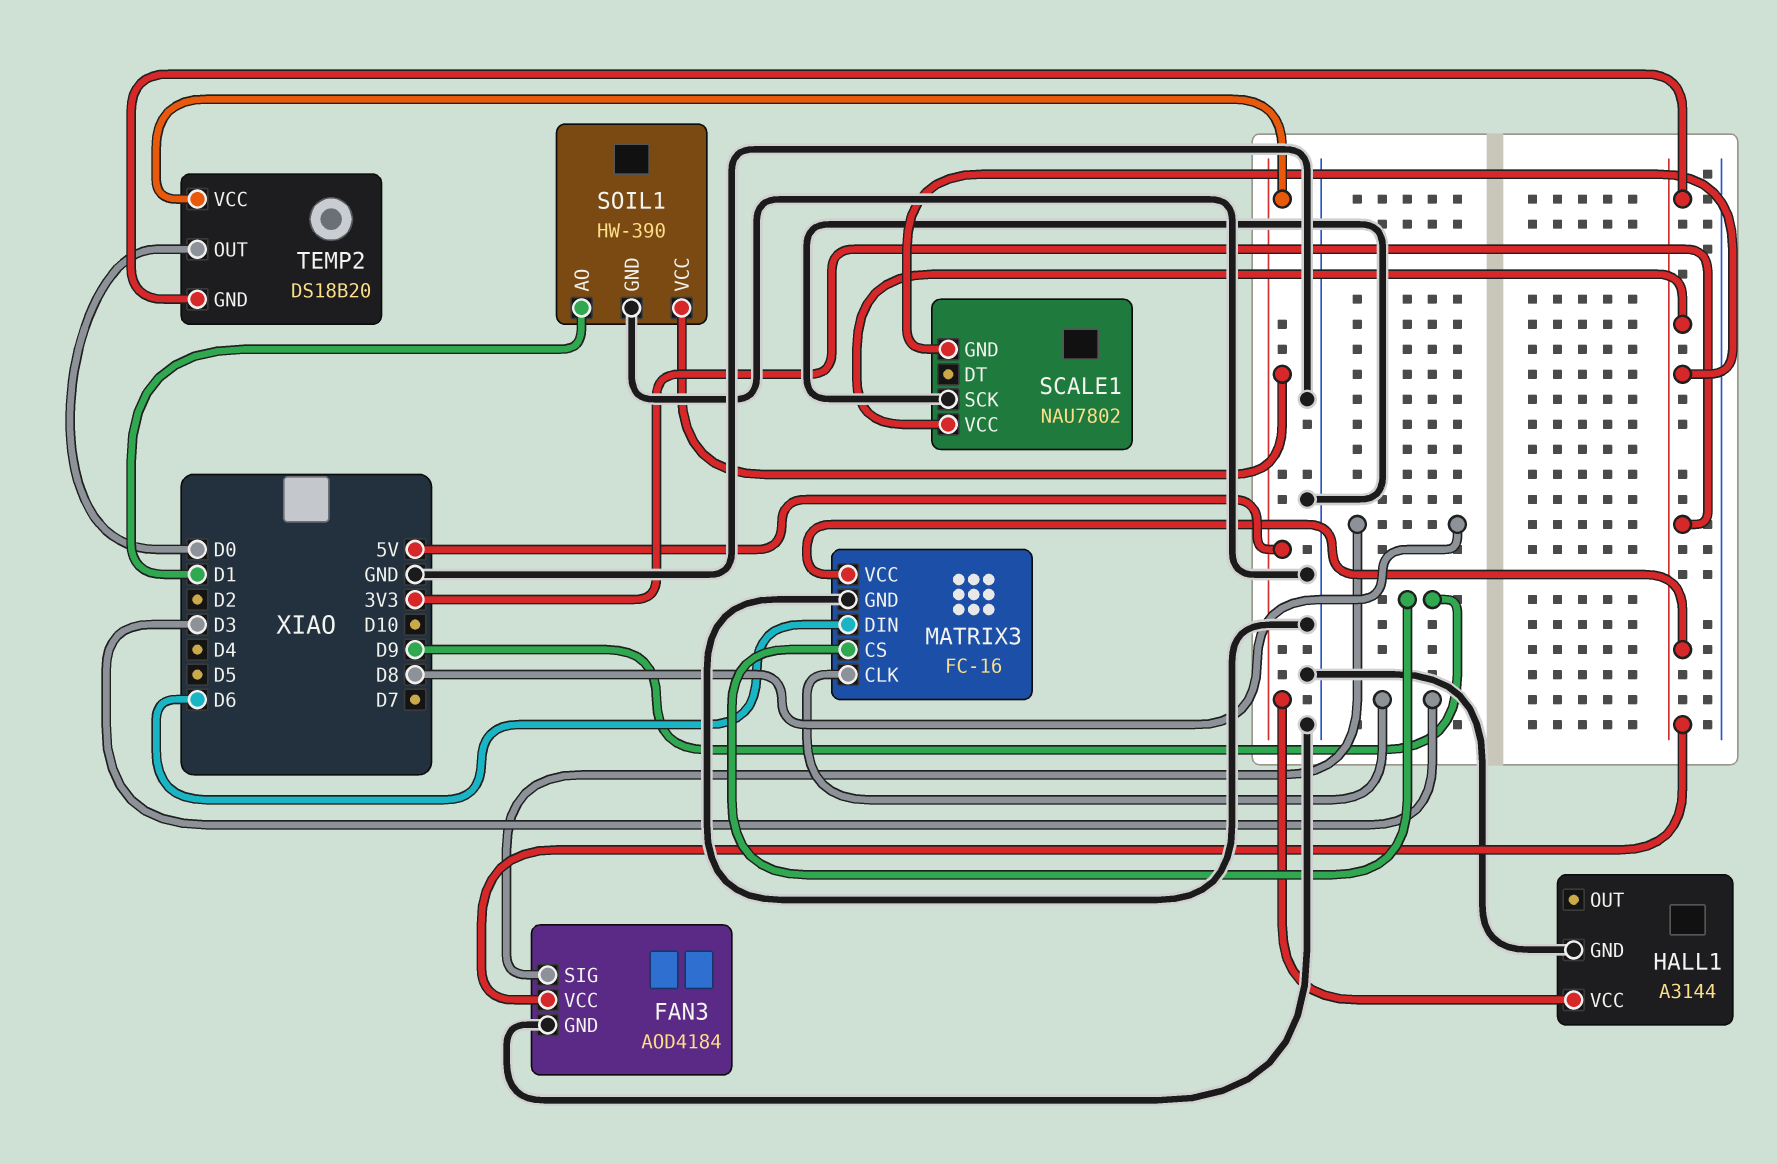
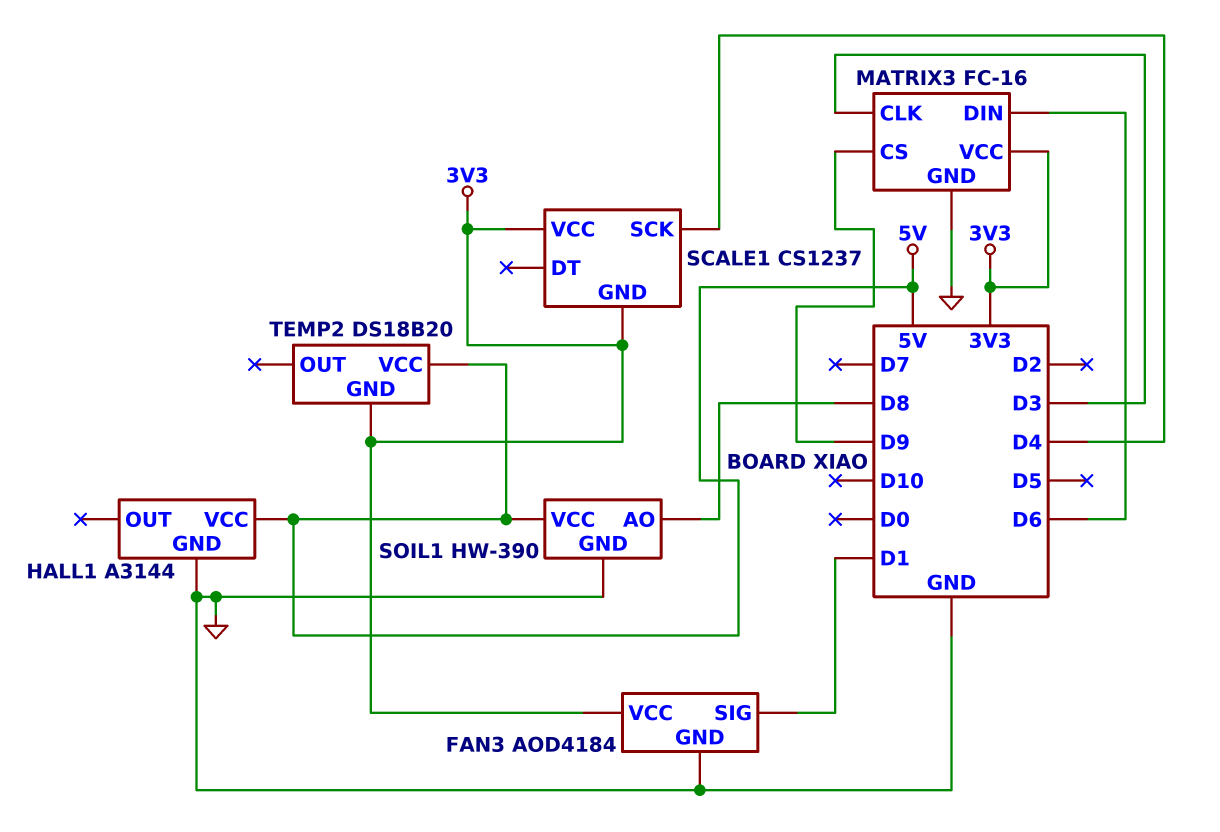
FAN3 pin SIG: D8 -> D1
SCALE1: NAU7802 -> CS1237
SCALE1 pin SCK: GND -> D4
SOIL1 pin AO: D1 -> D8
TEMP2 pin OUT: D0 -> none

